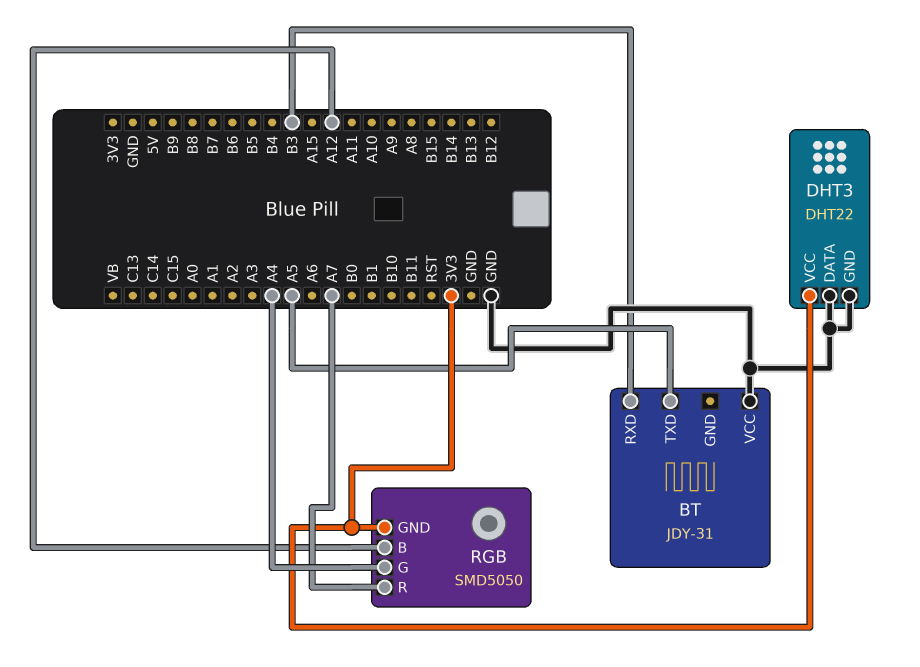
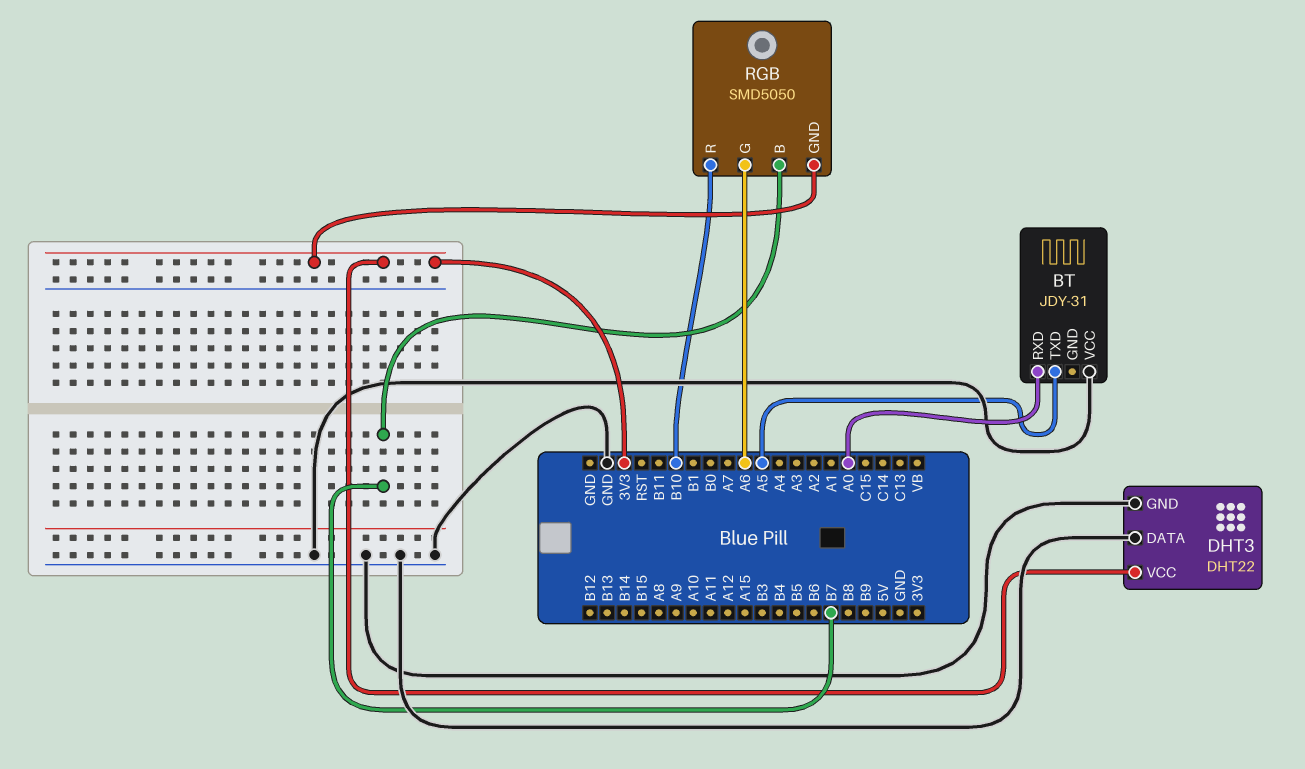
BT pin RXD: B3 -> A0
RGB pin B: A12 -> B7
RGB pin G: A4 -> A6
RGB pin R: A7 -> B10

